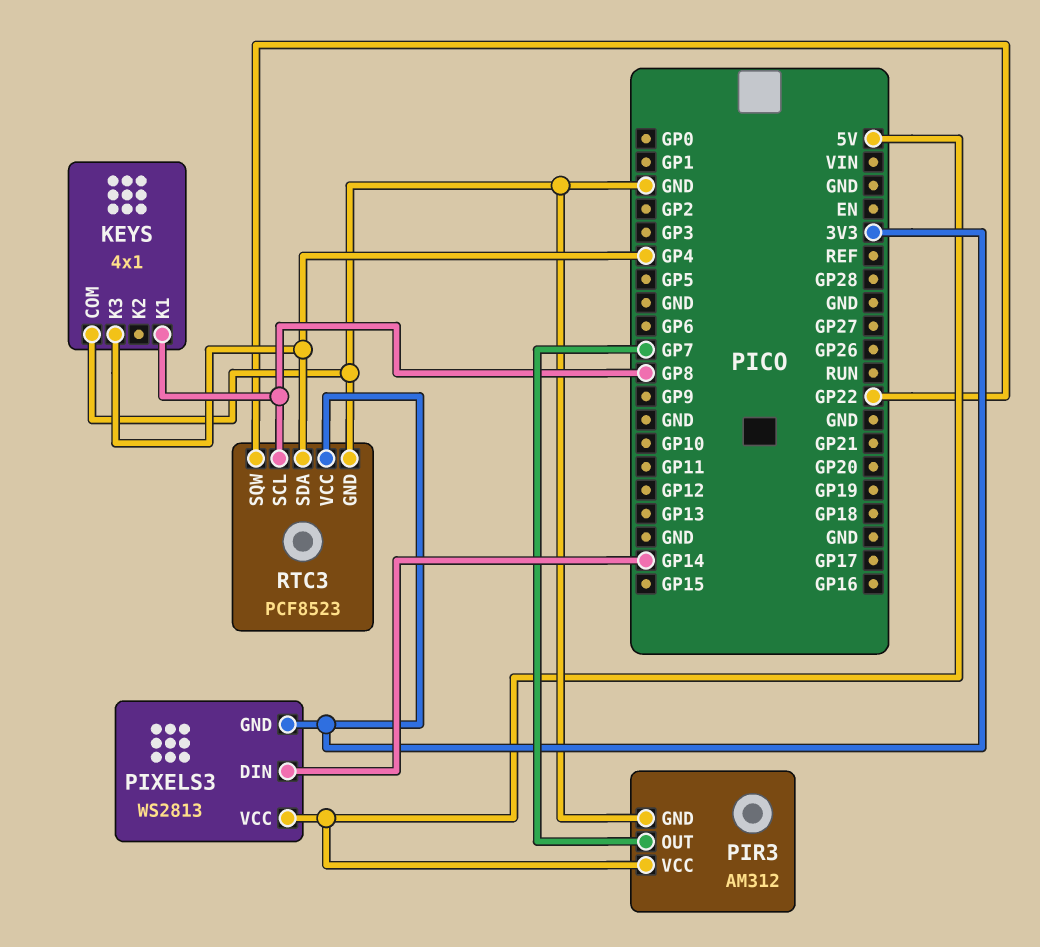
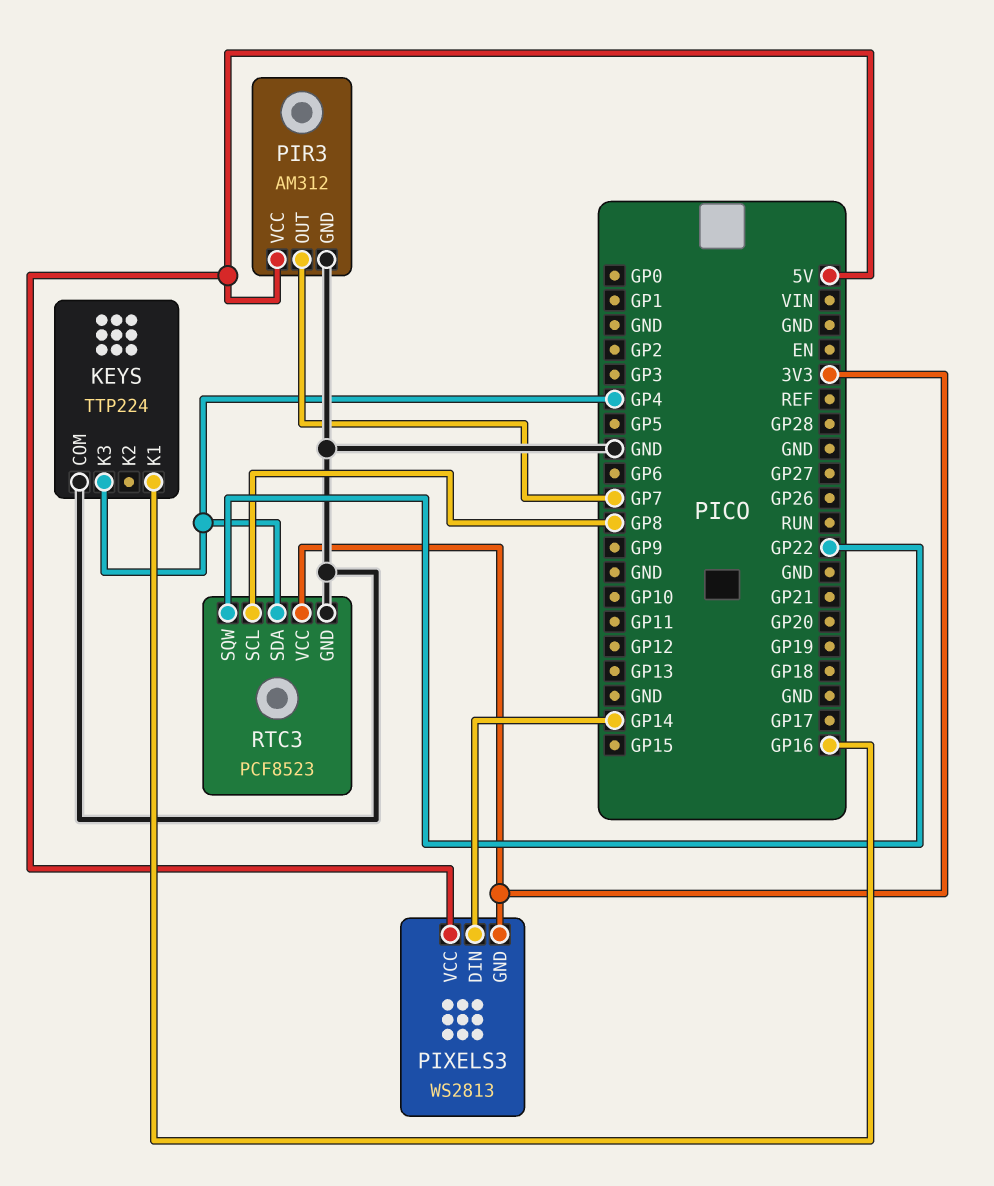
KEYS: 4x1 -> TTP224
KEYS pin K1: GP8 -> GP16

